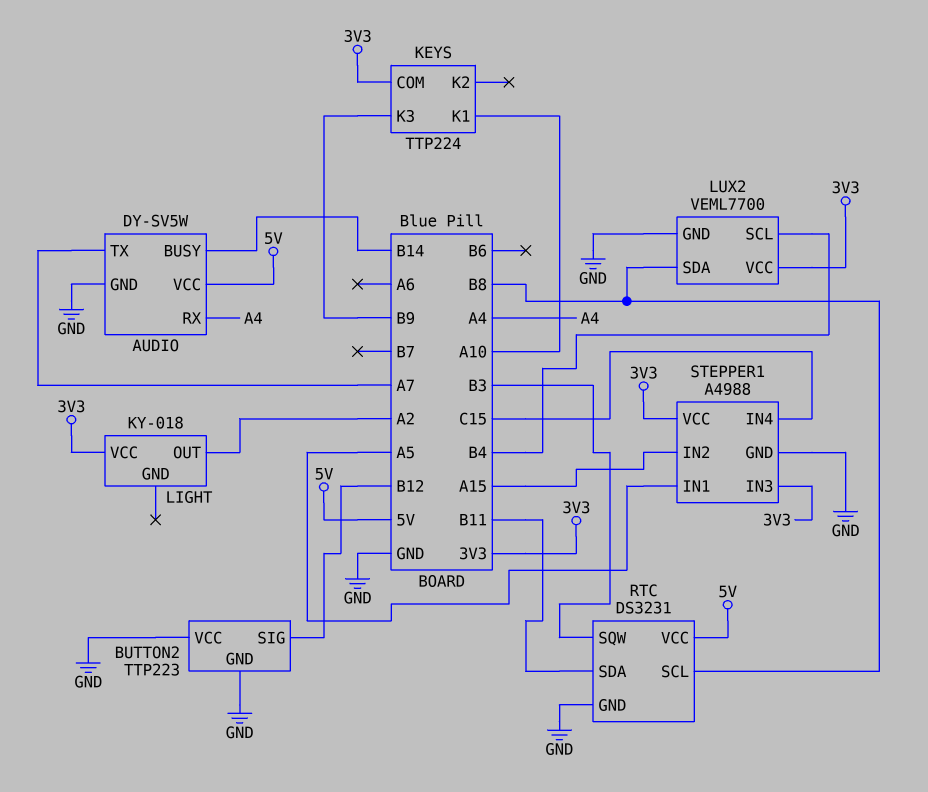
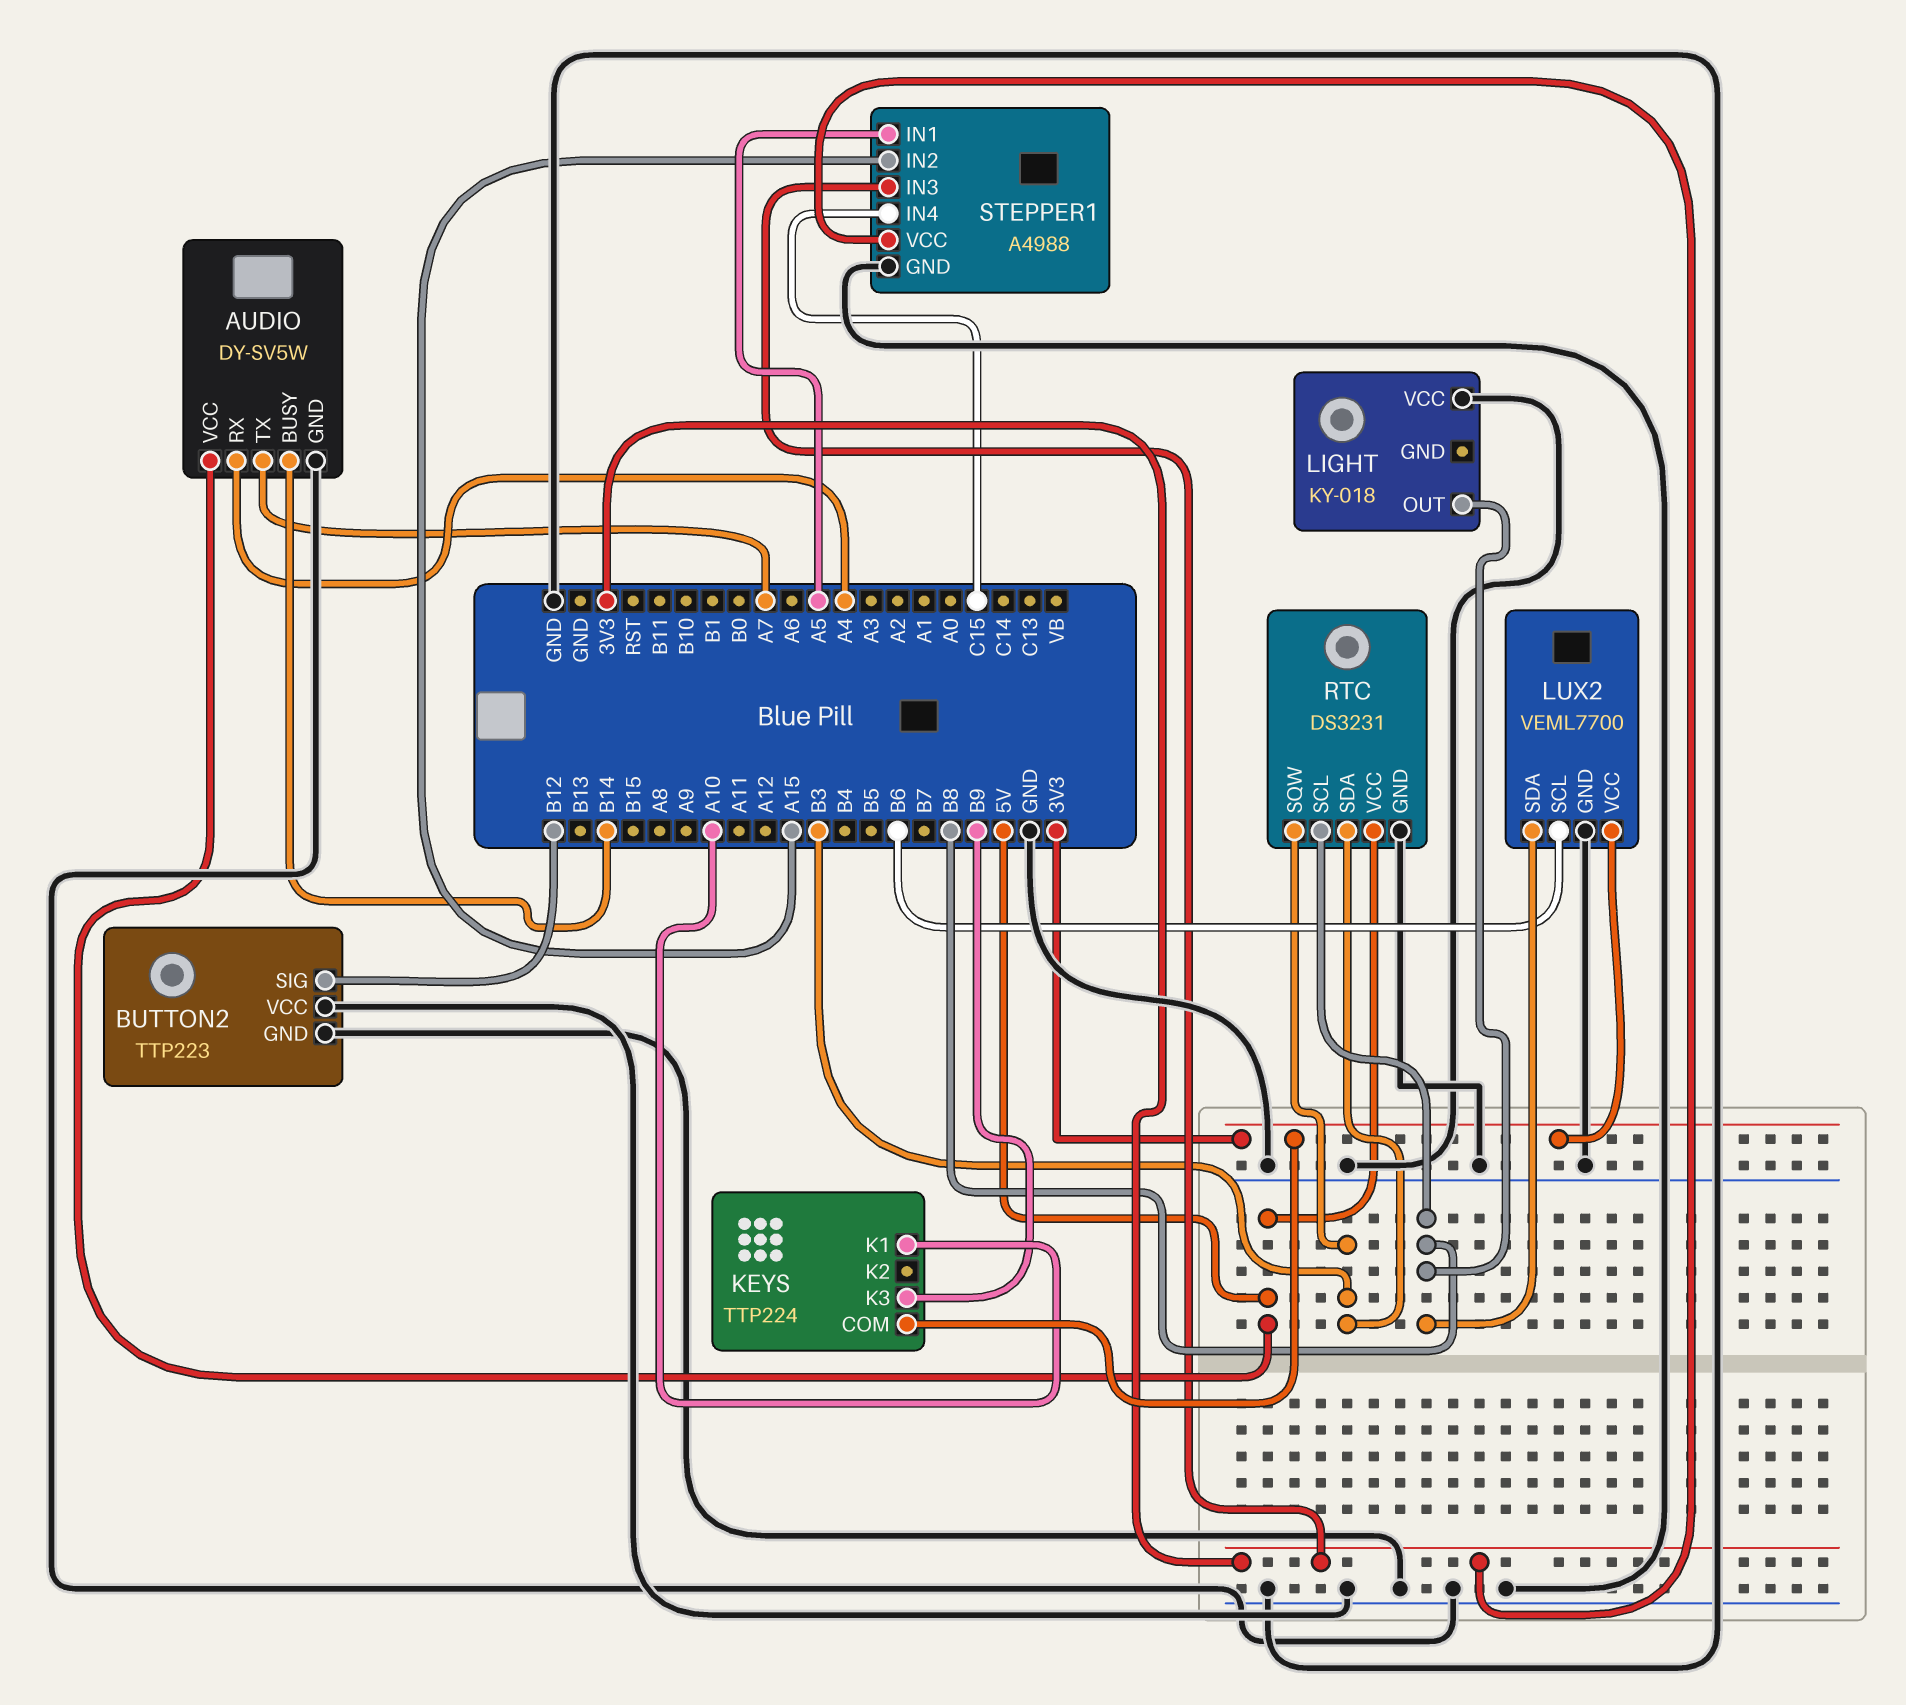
LIGHT pin OUT: A2 -> B8
LIGHT pin VCC: 3V3 -> GND
LUX2 pin SCL: B4 -> B6
RTC pin SDA: B11 -> B3

